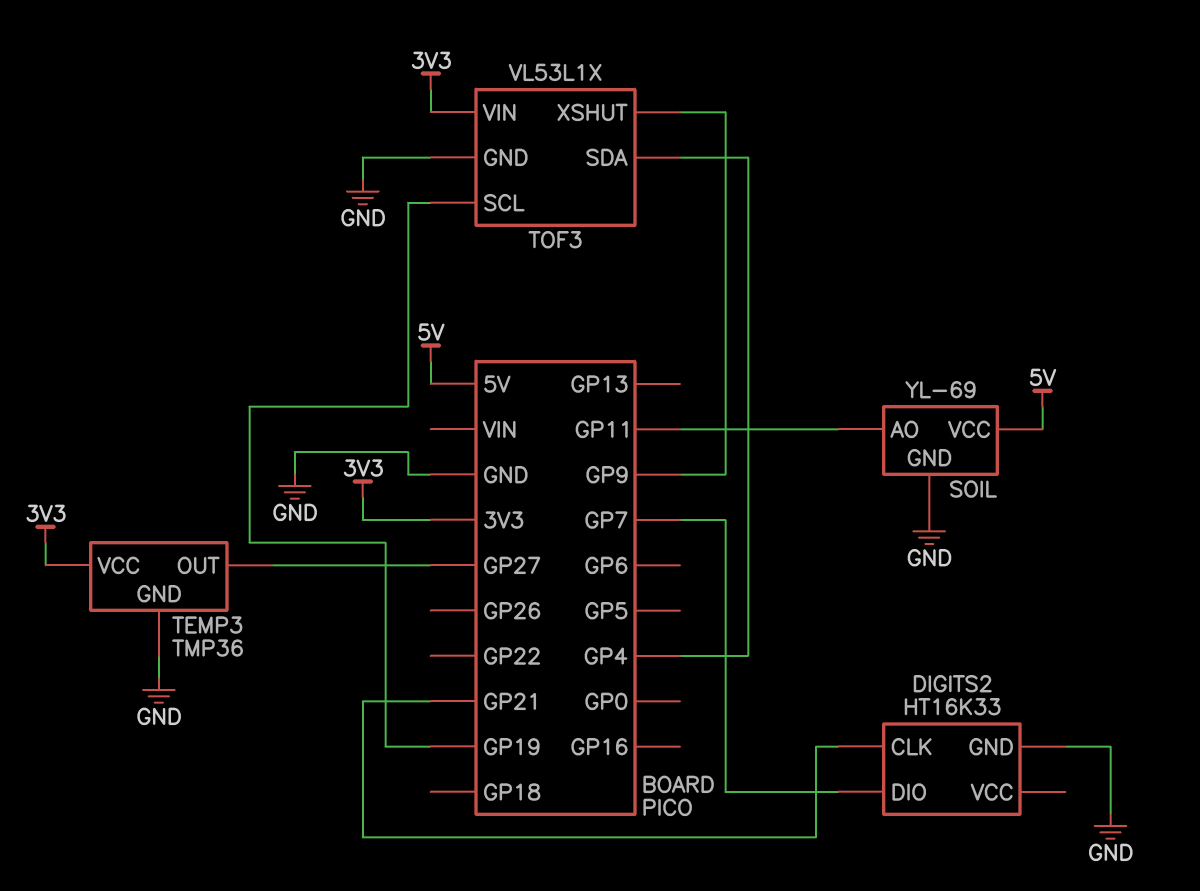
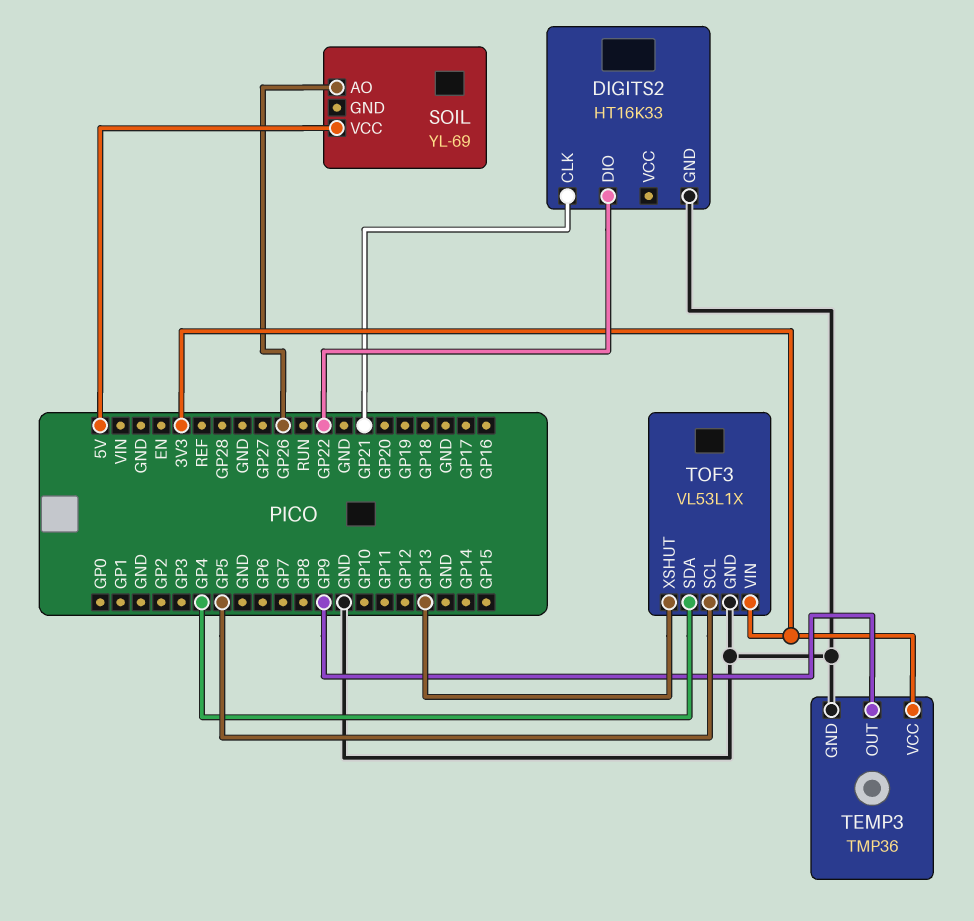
DIGITS2 pin DIO: GP7 -> GP22
SOIL pin AO: GP11 -> GP26
SOIL pin GND: GND -> none
TEMP3 pin OUT: GP27 -> GP9
TOF3 pin SCL: GP19 -> GP5
TOF3 pin XSHUT: GP9 -> GP13

